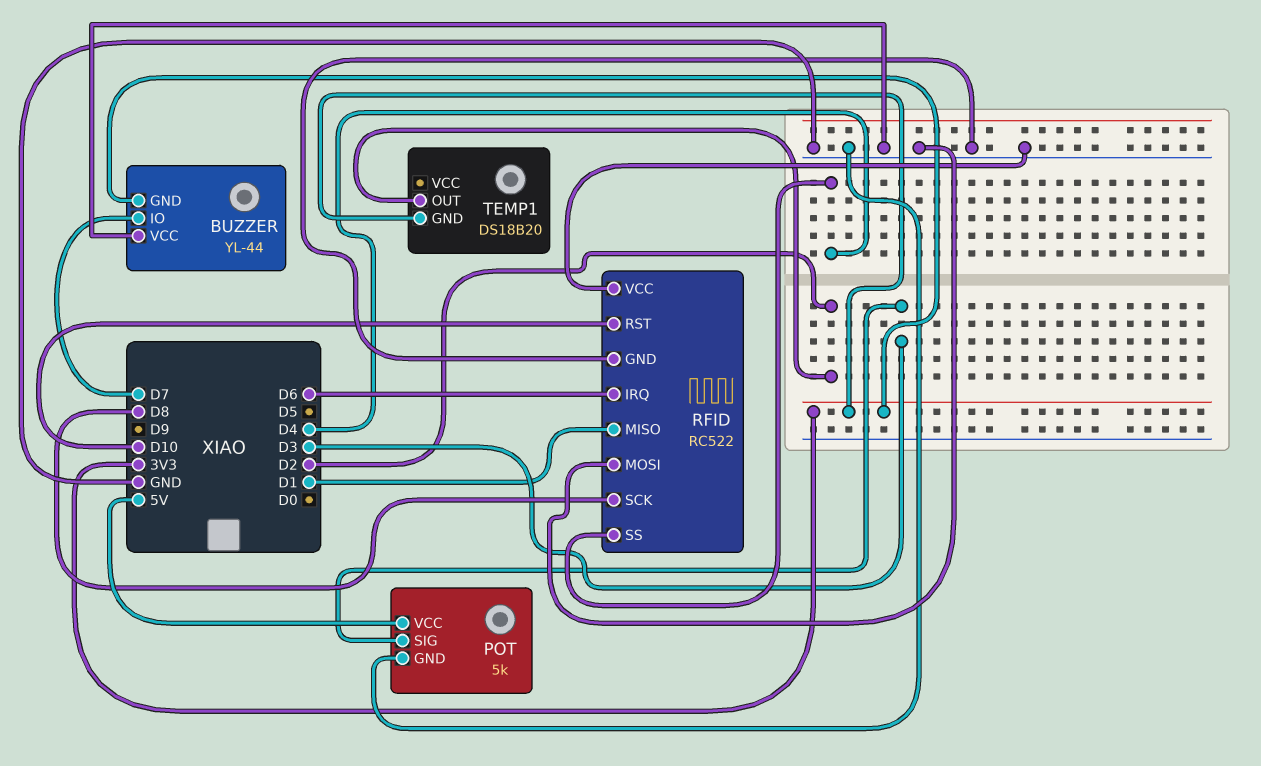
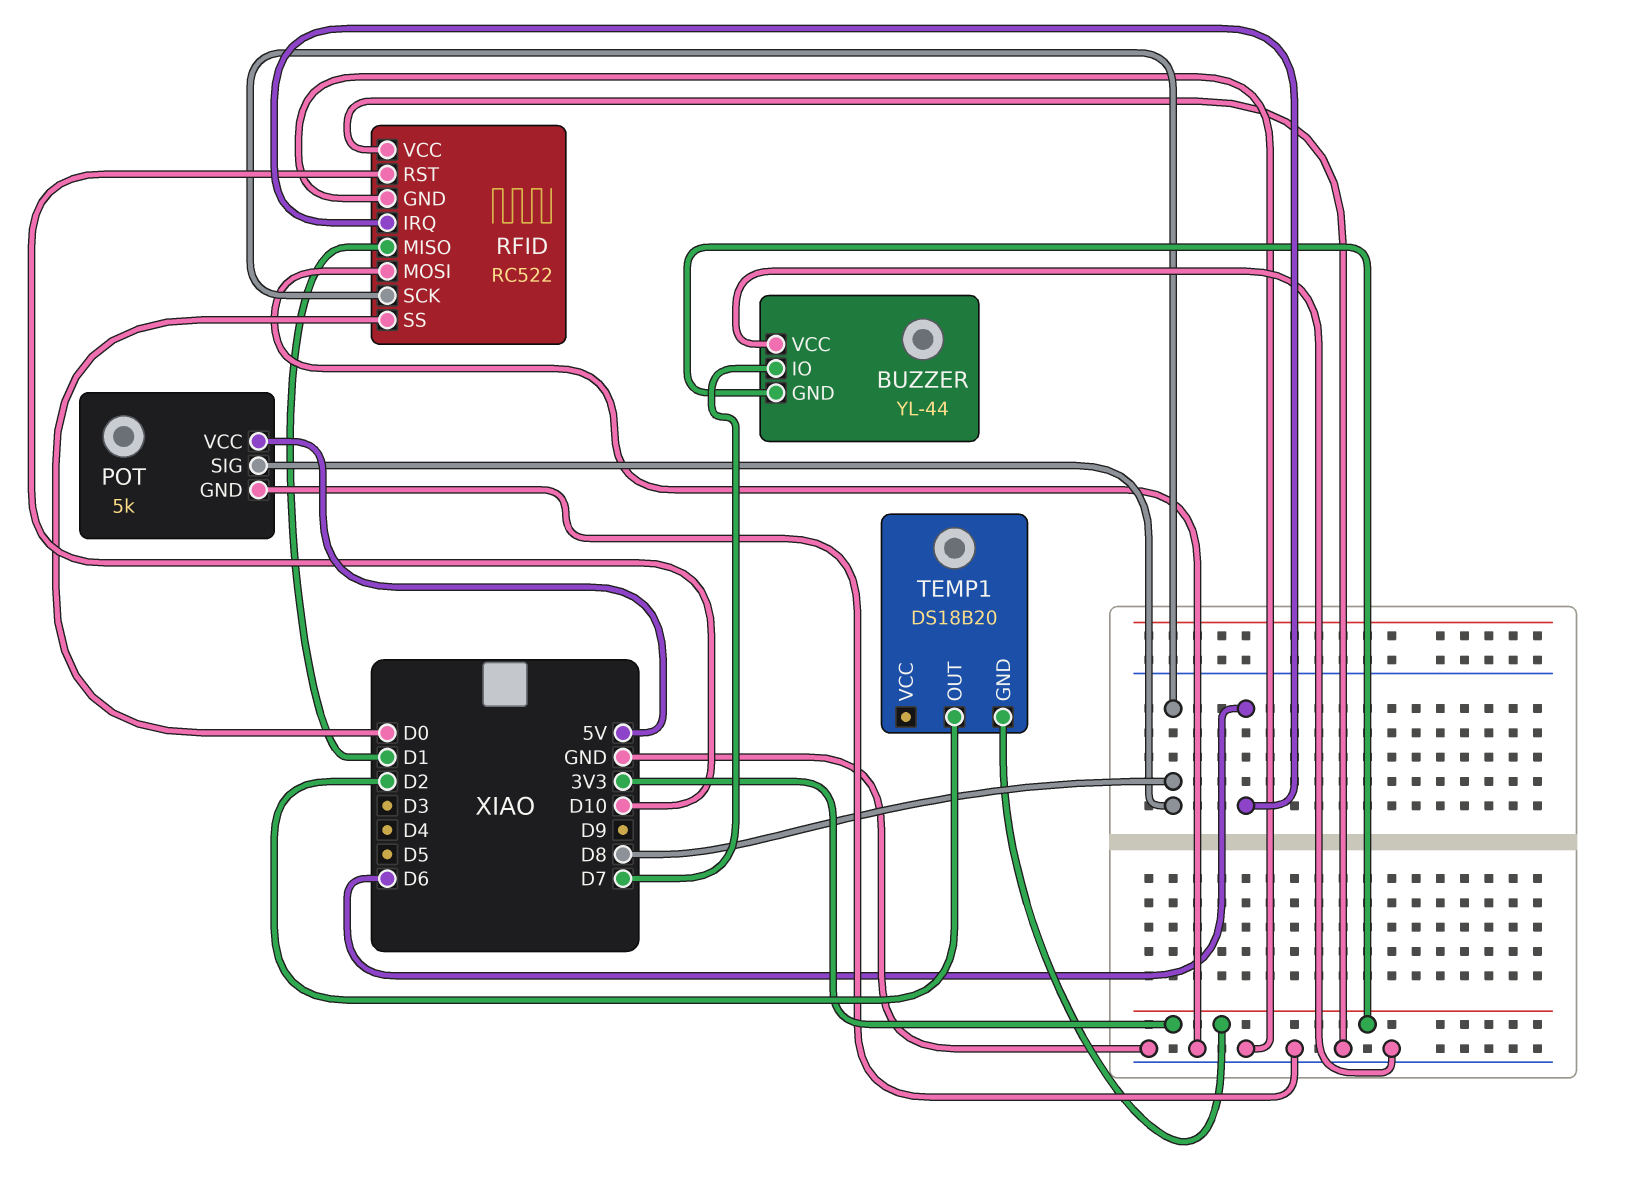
POT pin SIG: D3 -> D8
RFID pin SS: D4 -> D0

